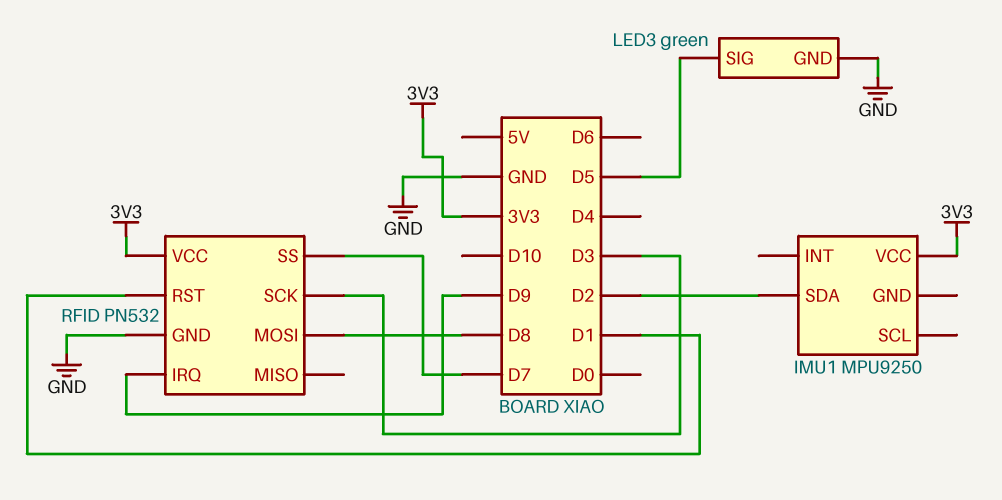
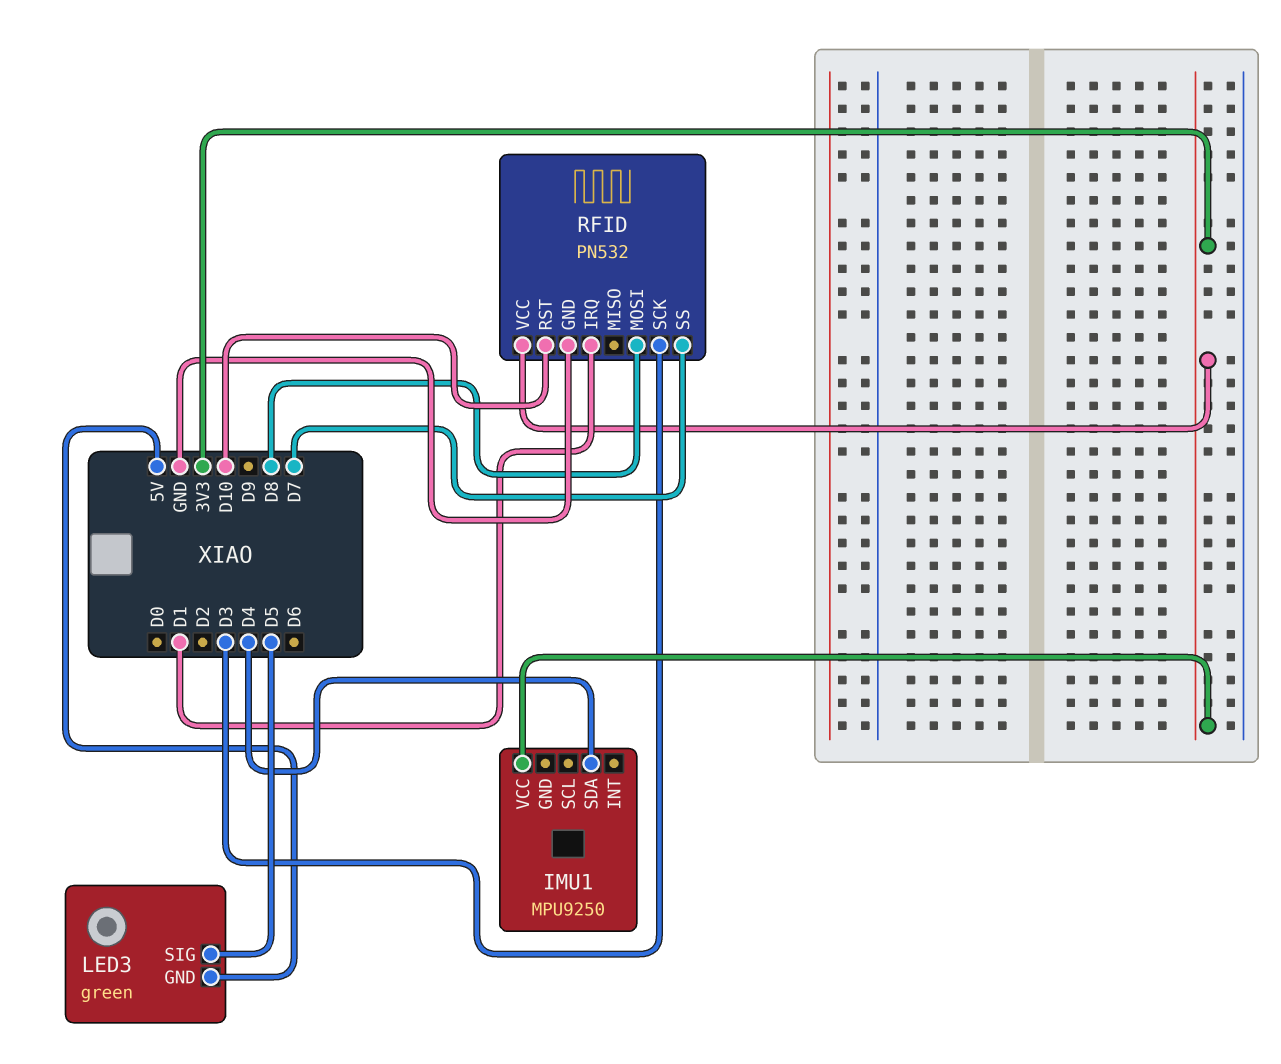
IMU1 pin SDA: D2 -> D4
LED3 pin GND: GND -> 5V
RFID pin IRQ: D9 -> D1
RFID pin RST: D1 -> D10

